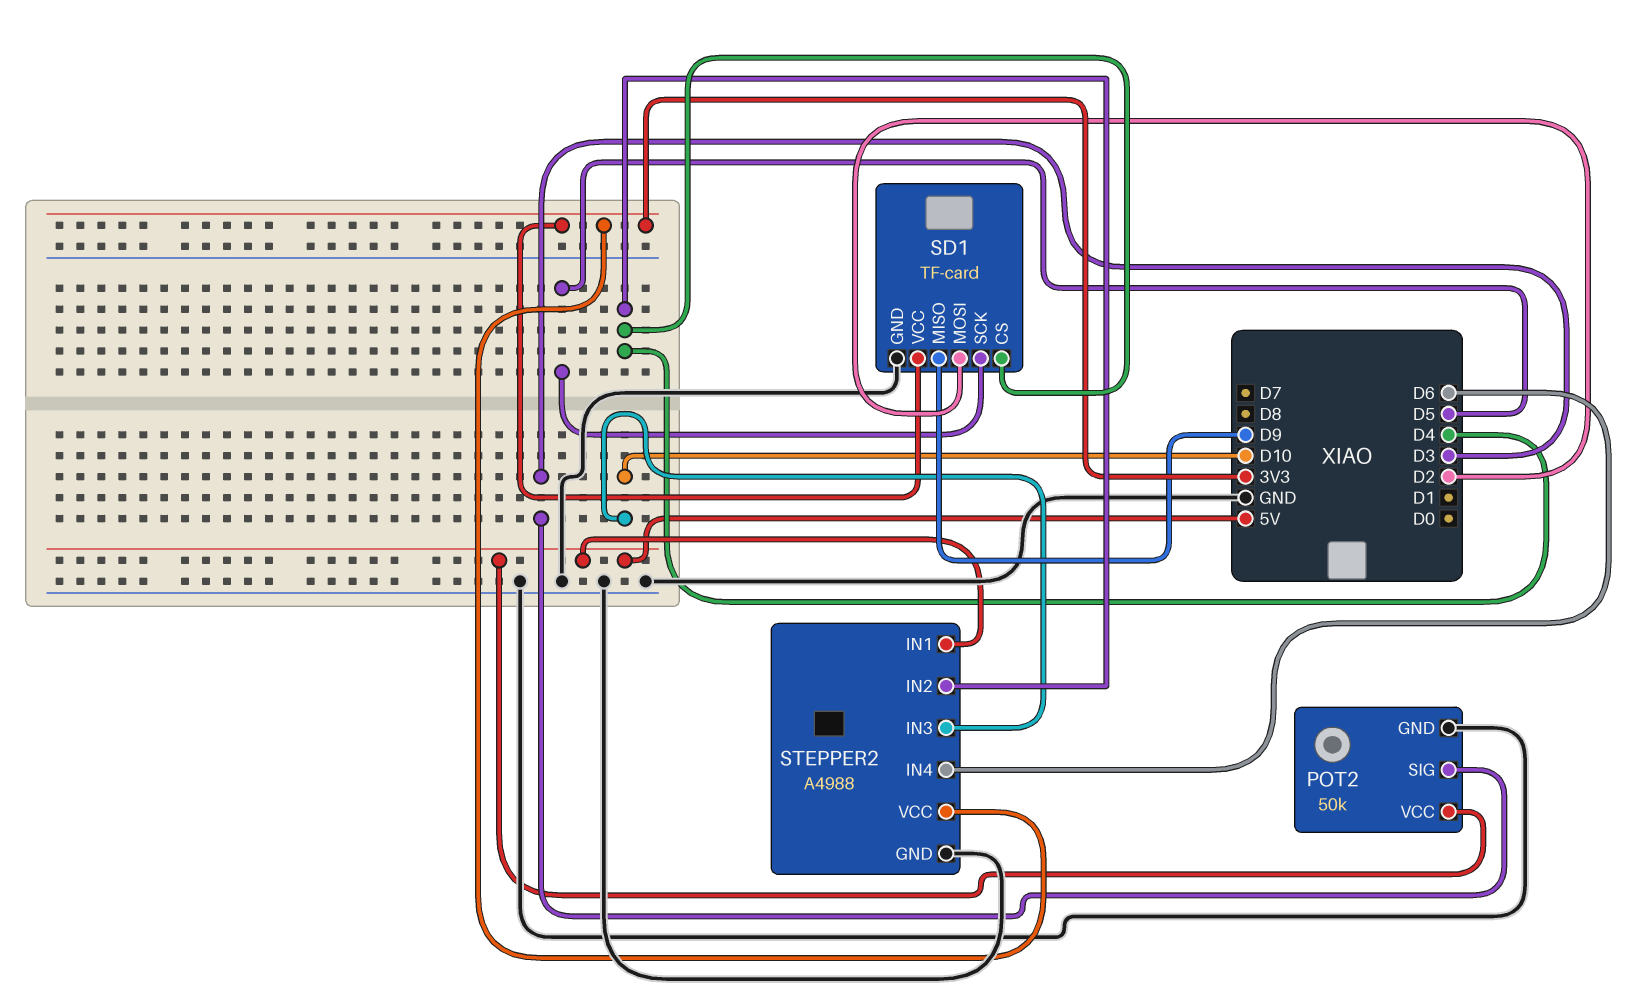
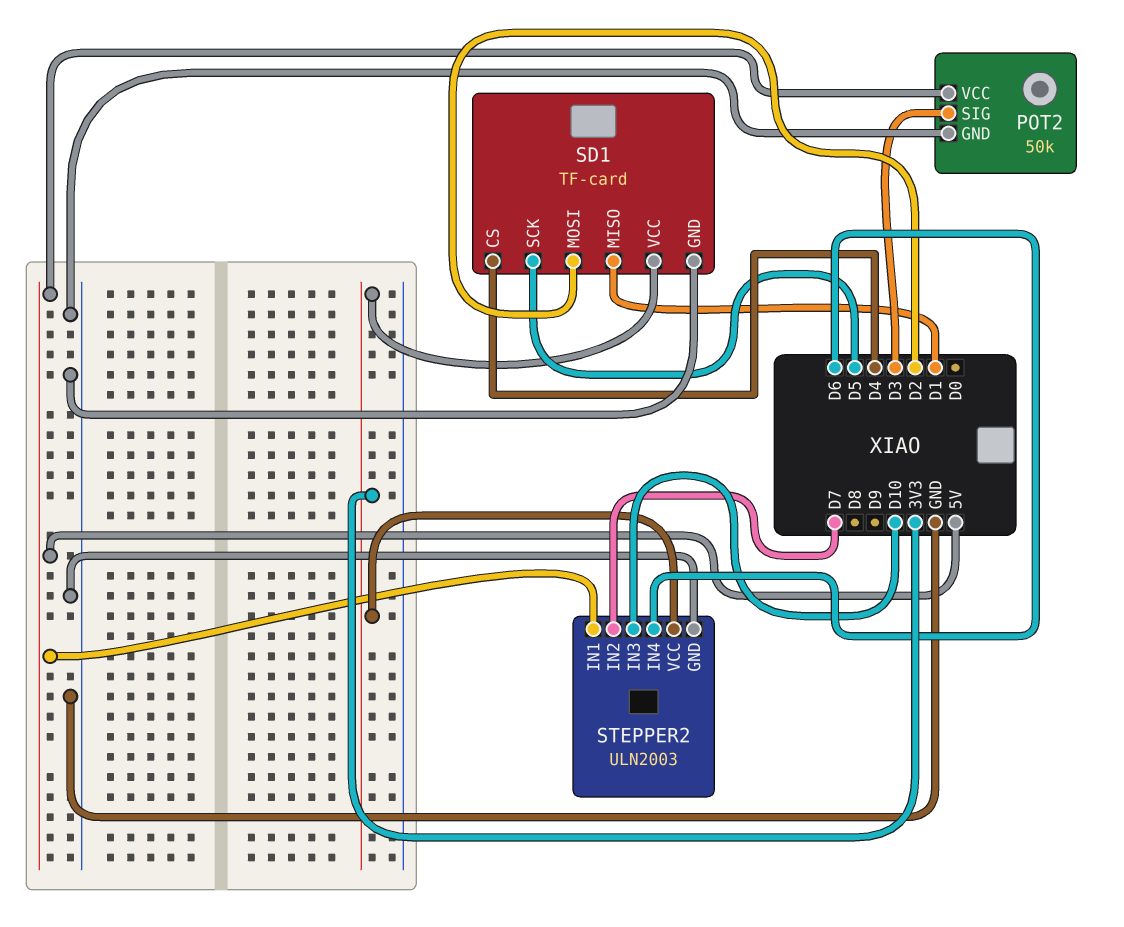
SD1 pin MISO: D9 -> D1
STEPPER2: A4988 -> ULN2003
STEPPER2 pin IN2: D4 -> D7

